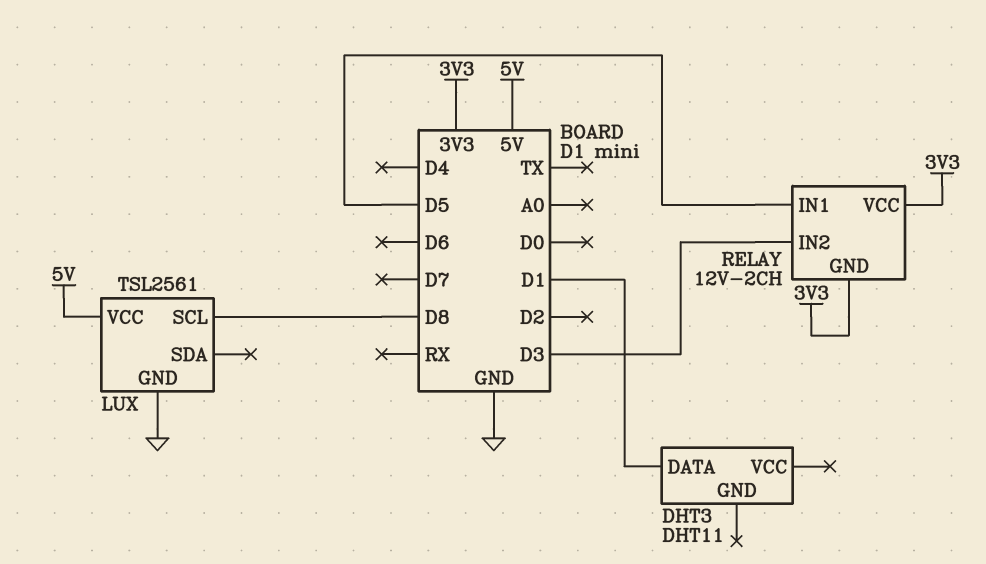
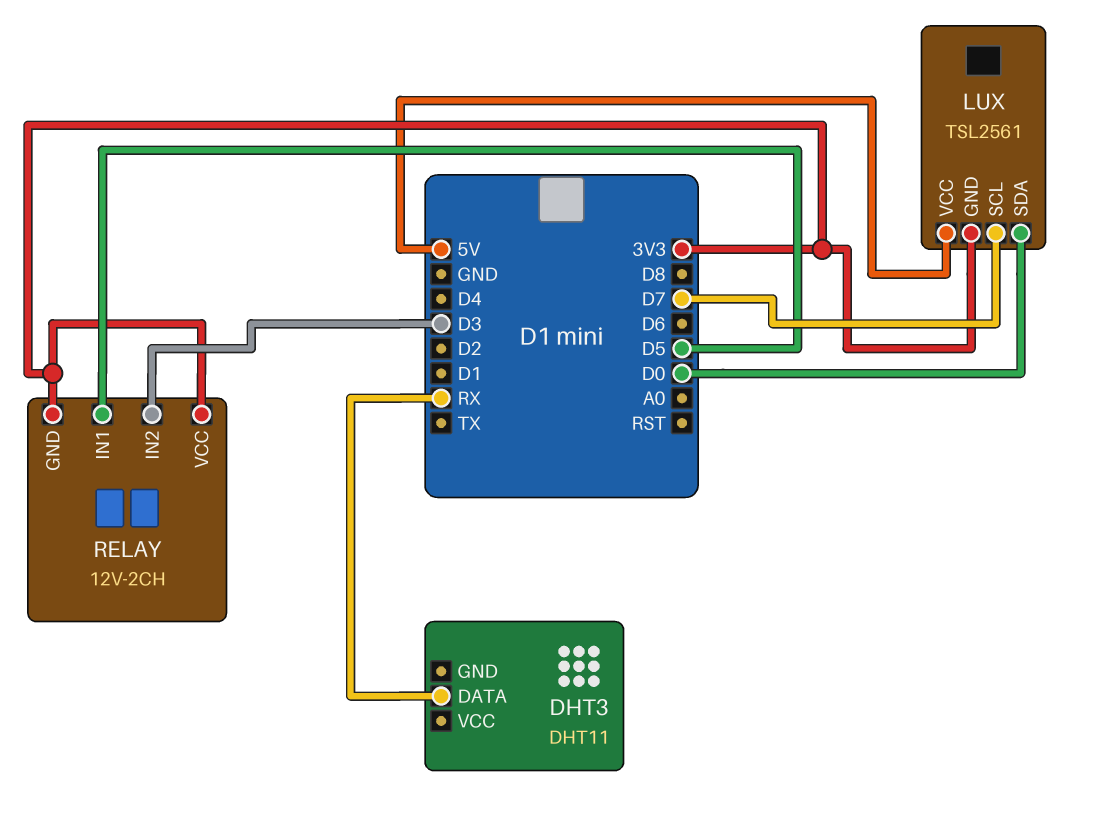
DHT3 pin DATA: D1 -> RX
LUX pin GND: GND -> 3V3
LUX pin SCL: D8 -> D7
LUX pin SDA: none -> D0

